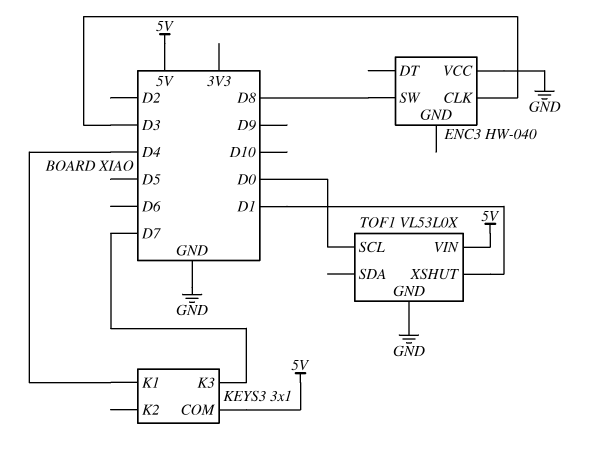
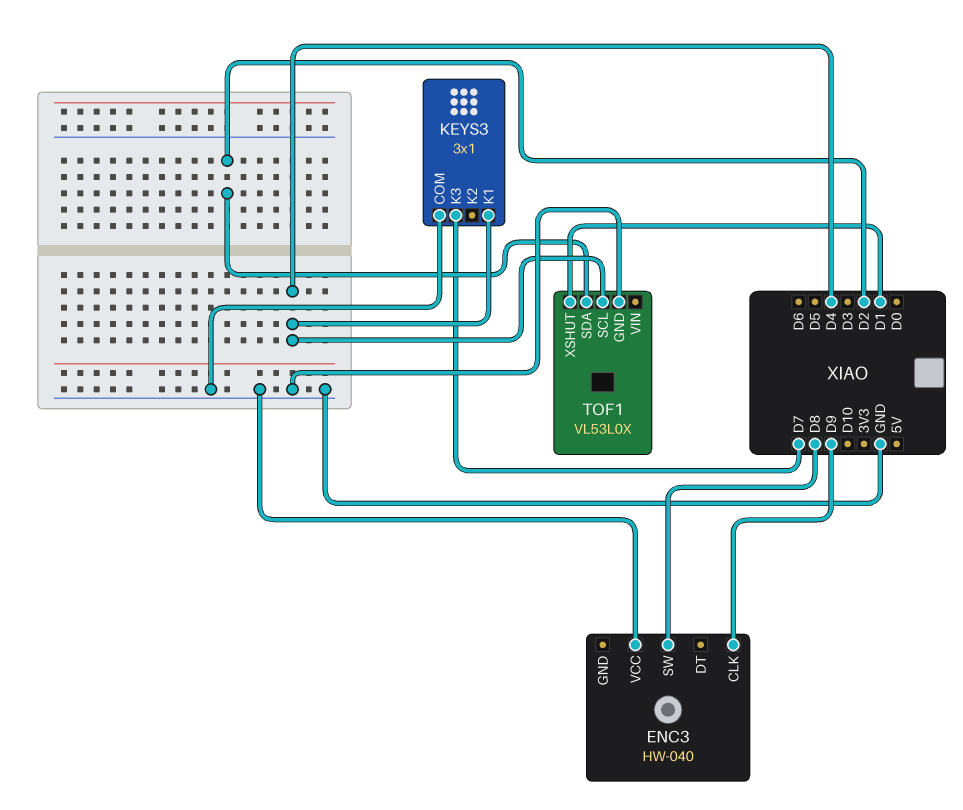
ENC3 pin CLK: D3 -> D9
KEYS3 pin COM: 5V -> GND
TOF1 pin SCL: D0 -> D4
TOF1 pin SDA: none -> D2
TOF1 pin VIN: 5V -> none

